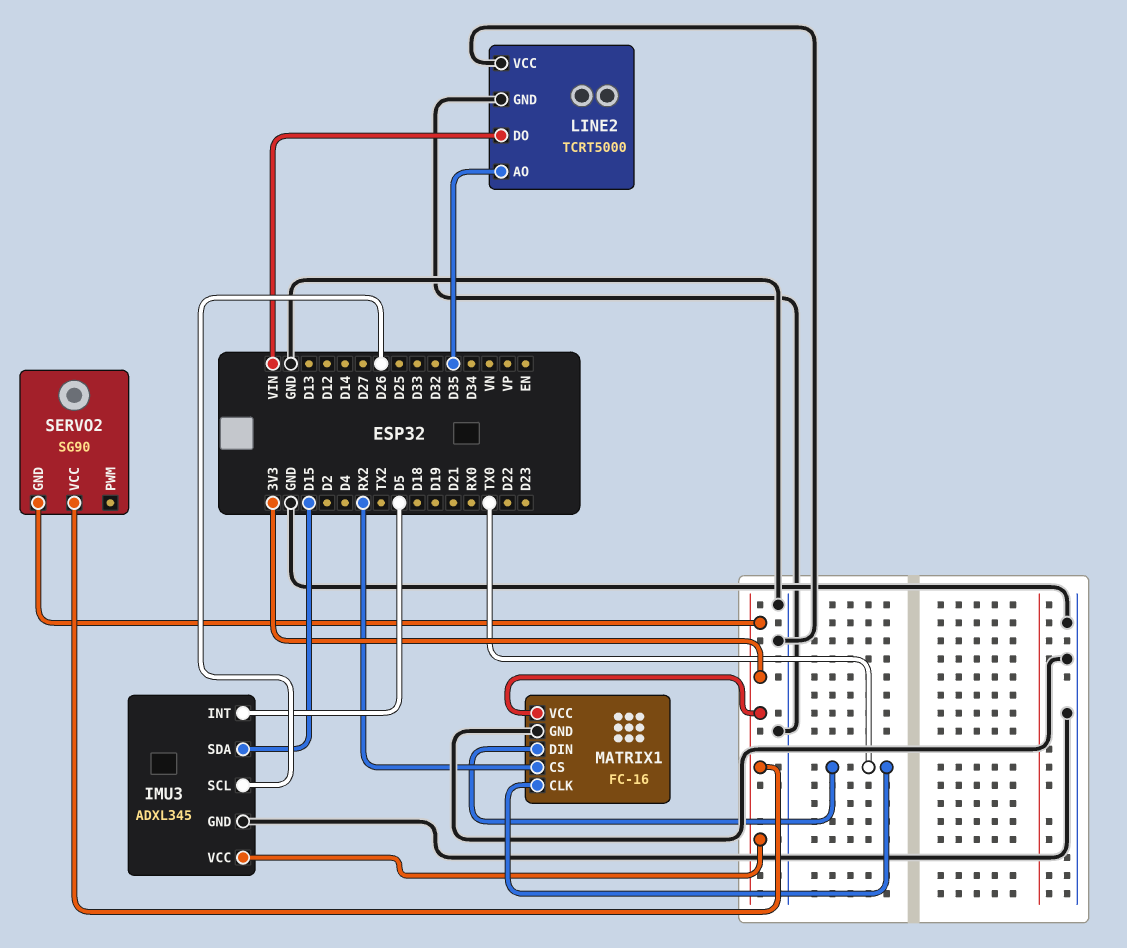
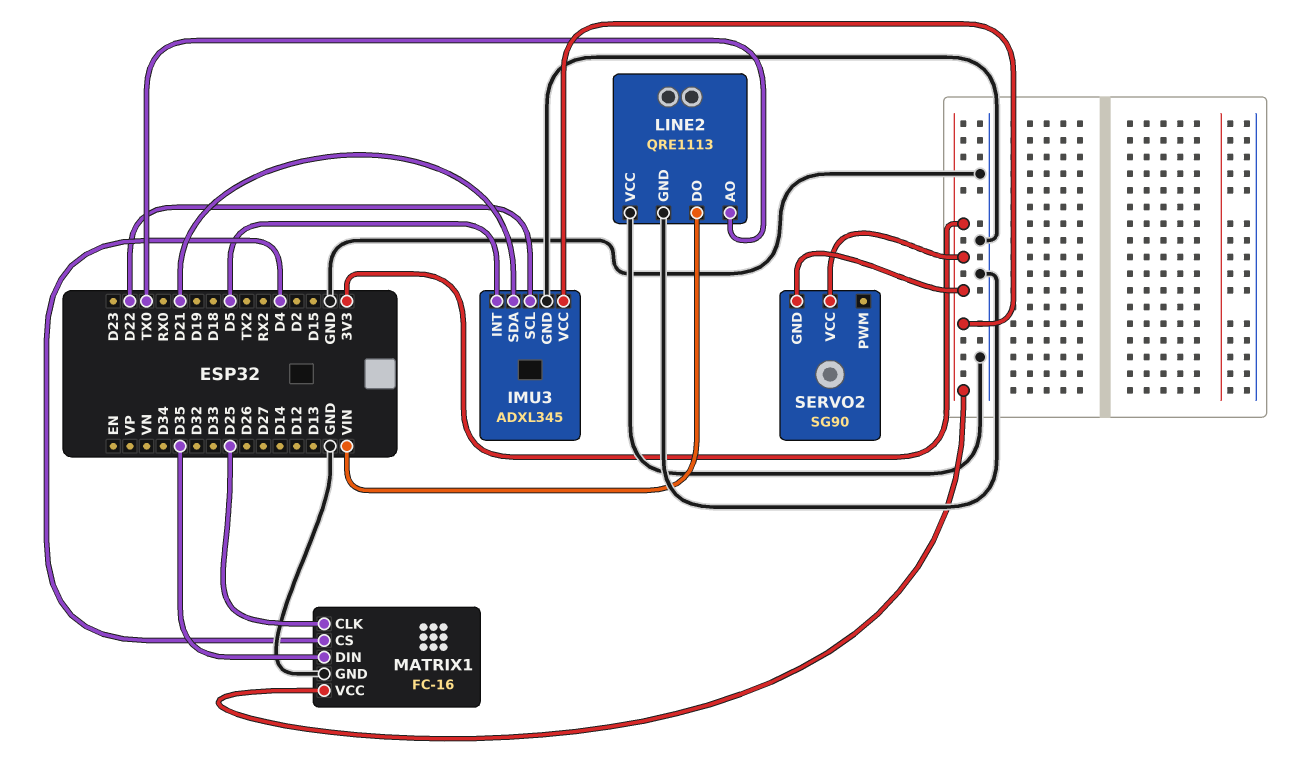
IMU3 pin SCL: D26 -> D22
IMU3 pin SDA: D15 -> D21
LINE2: TCRT5000 -> QRE1113
LINE2 pin AO: D35 -> TX0
MATRIX1 pin CLK: TX0 -> D25
MATRIX1 pin CS: RX2 -> D4
MATRIX1 pin DIN: TX0 -> D35

